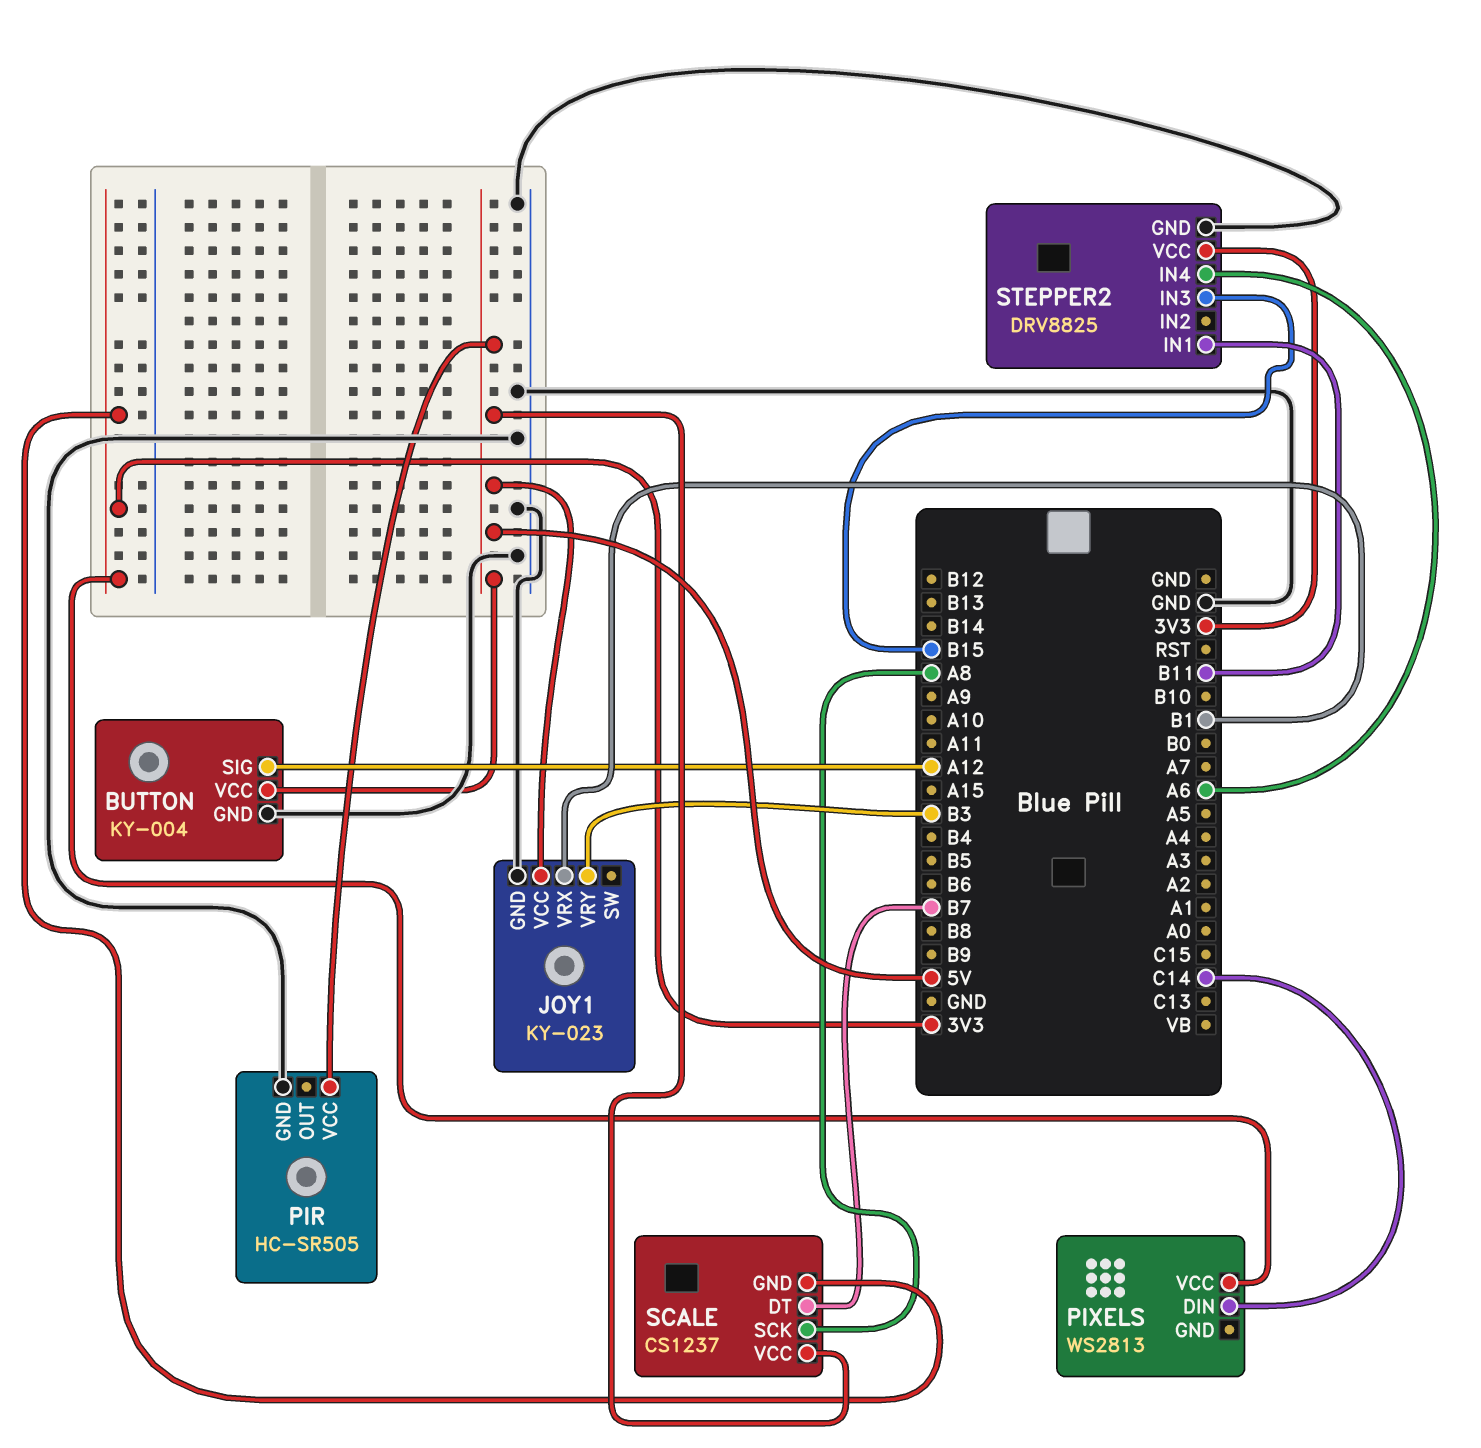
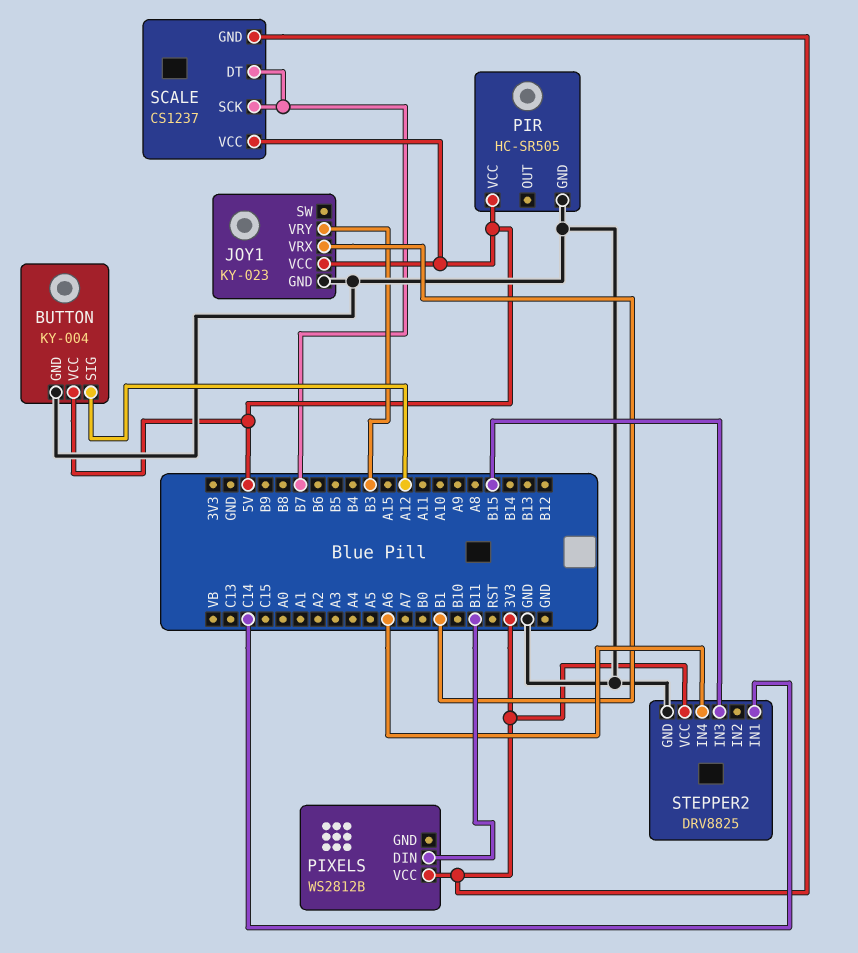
PIXELS: WS2813 -> WS2812B
PIXELS pin DIN: C14 -> B11
SCALE pin SCK: A8 -> B7
STEPPER2 pin IN1: B11 -> C14

